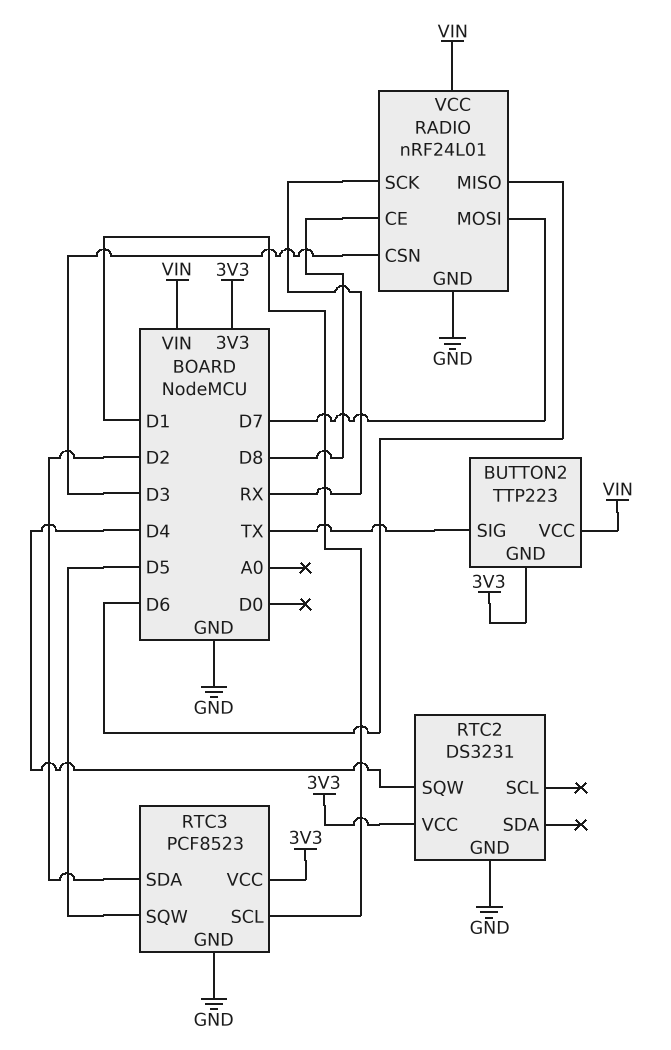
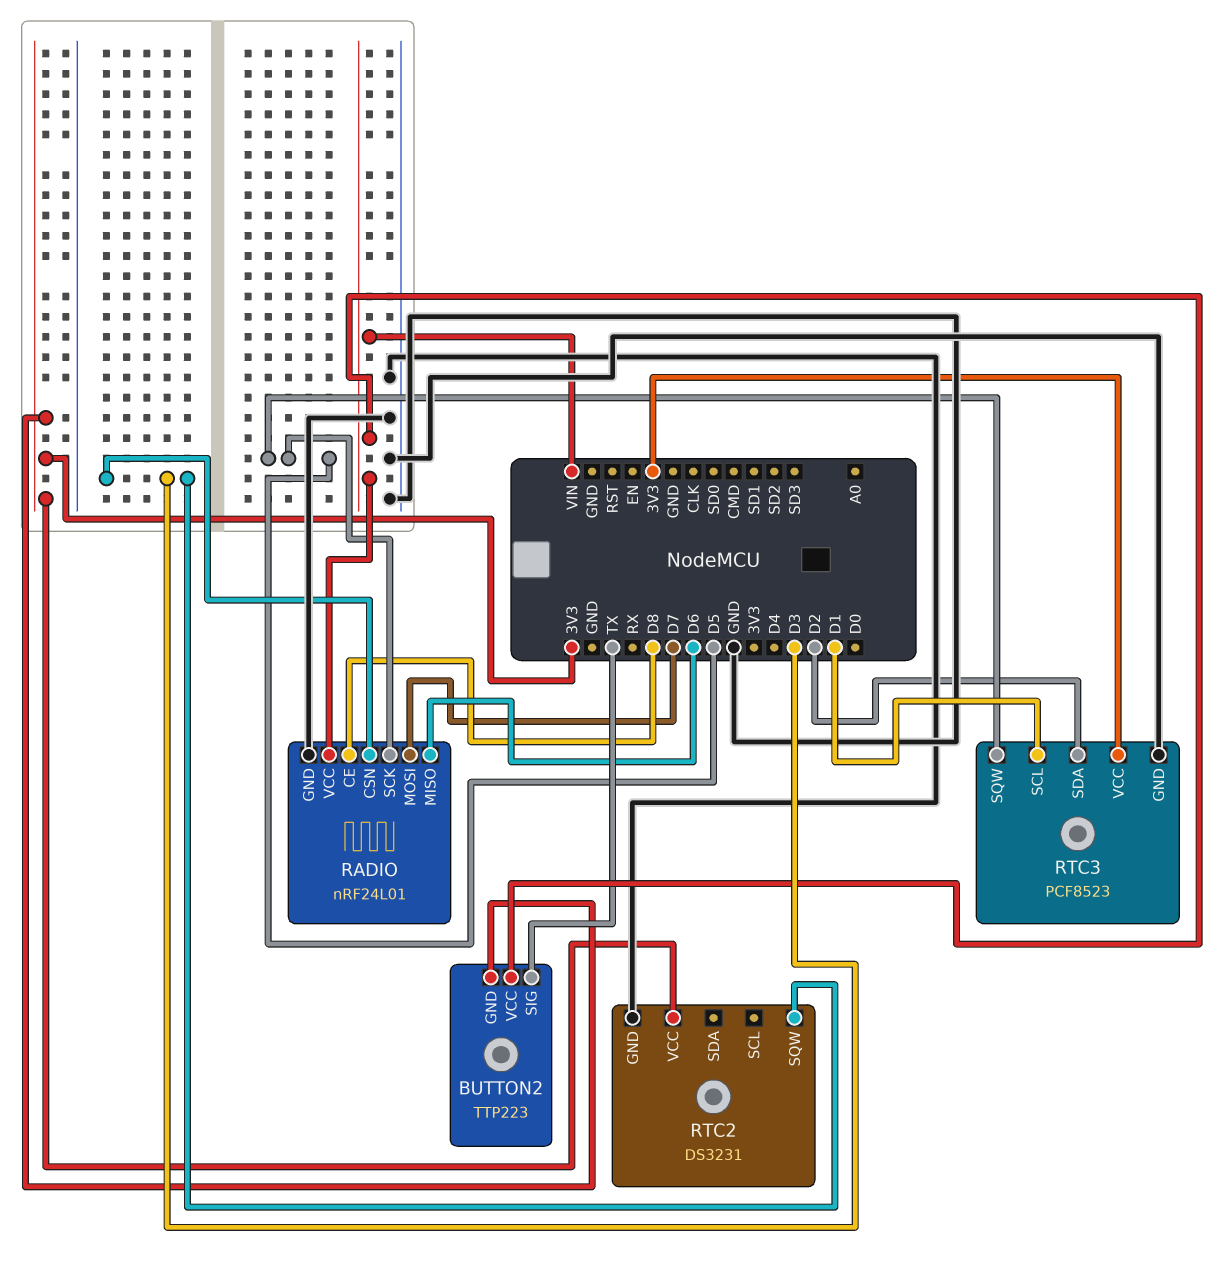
RADIO pin SCK: RX -> D5
RTC2 pin SQW: D4 -> D3

